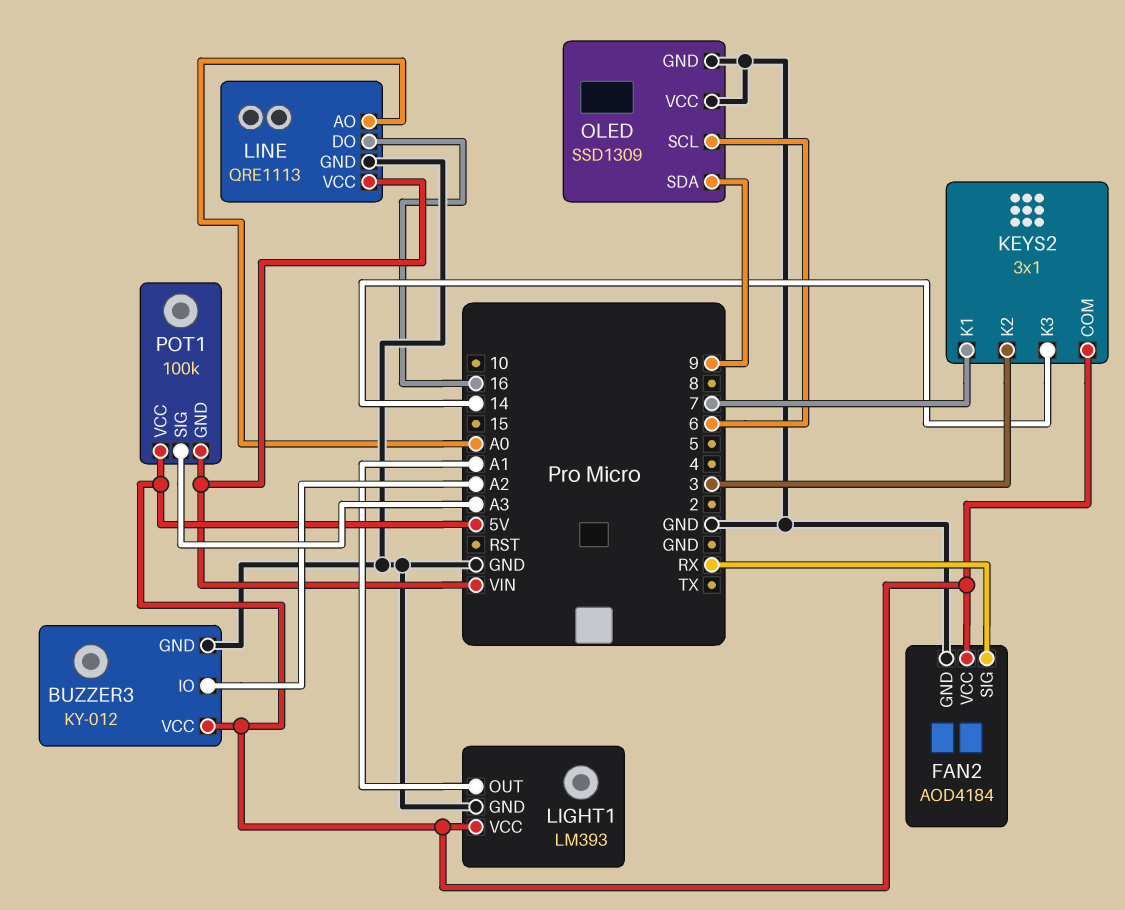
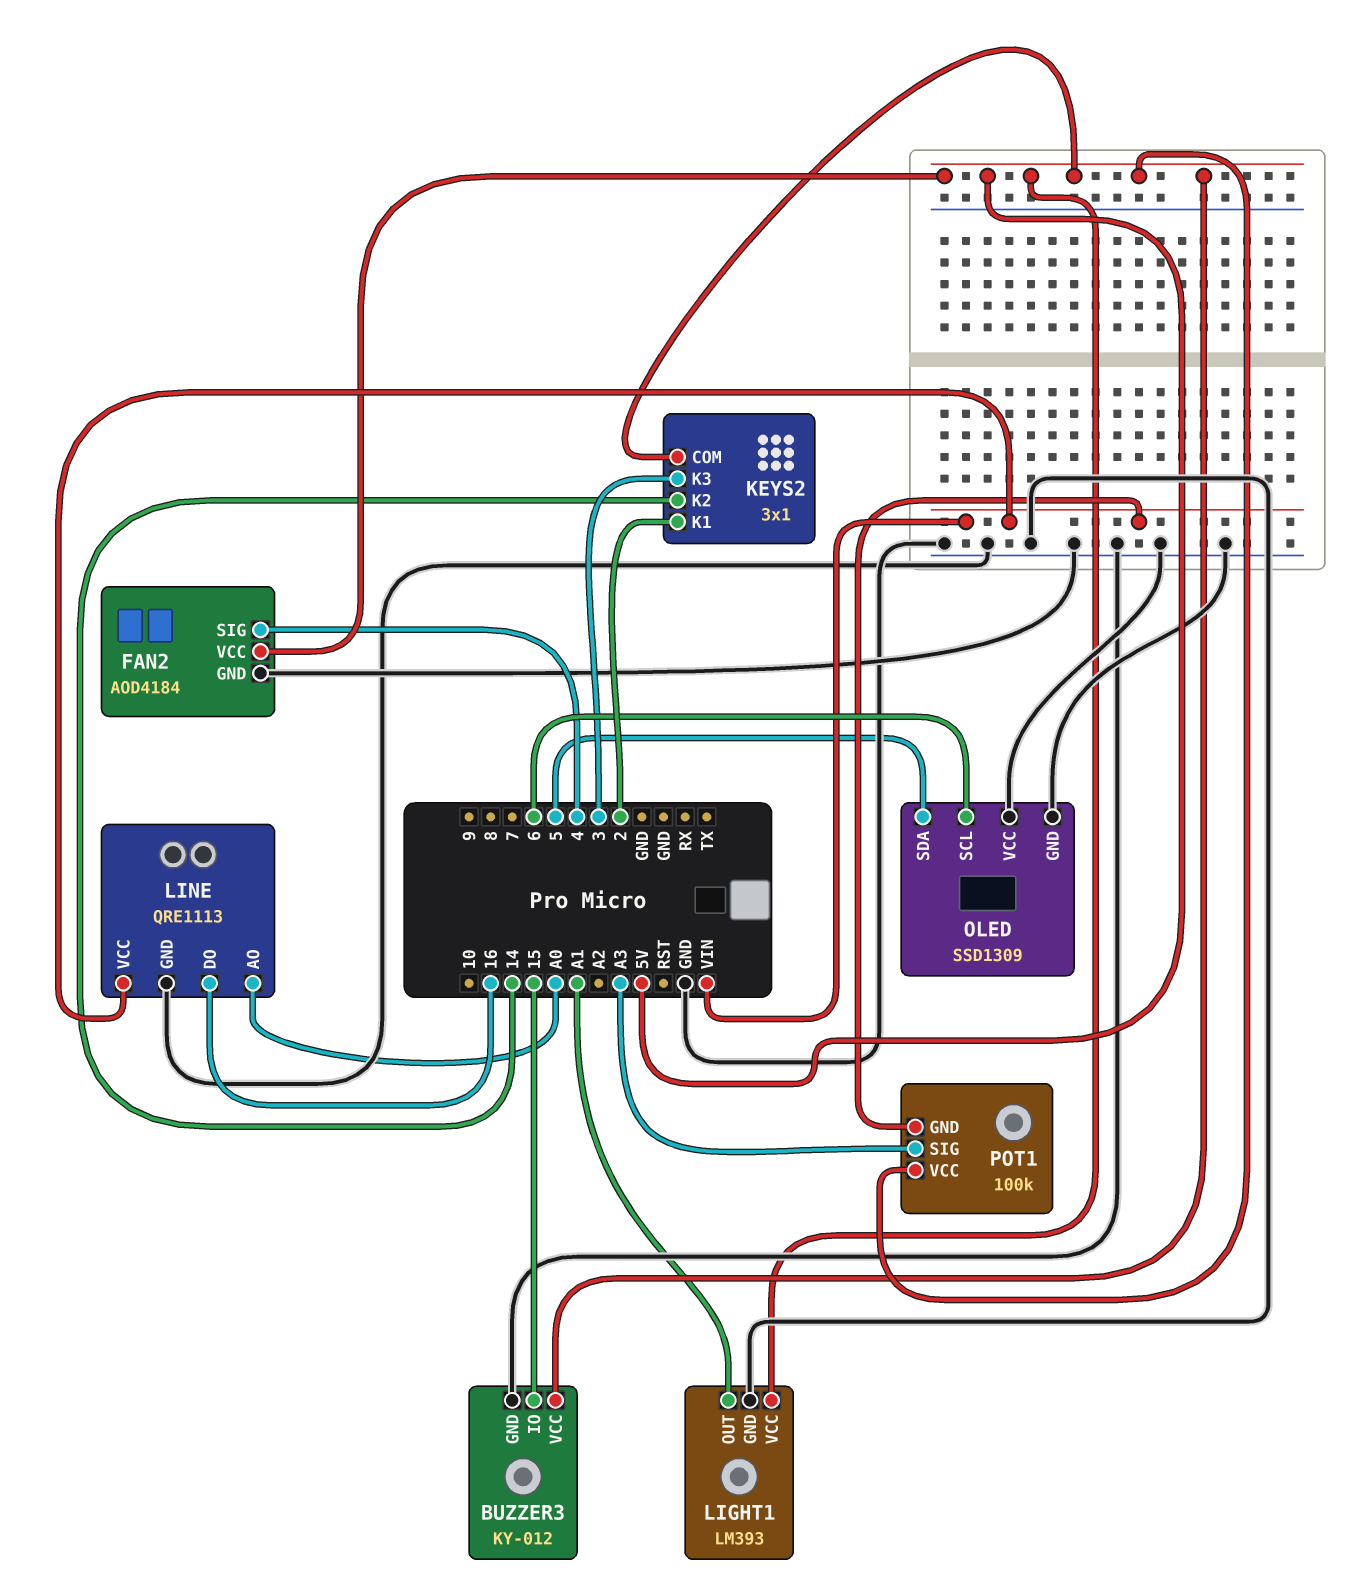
BUZZER3 pin IO: A2 -> 15
FAN2 pin SIG: RX -> 4
KEYS2 pin K1: 7 -> 2
KEYS2 pin K2: 3 -> 14
KEYS2 pin K3: 14 -> 3
OLED pin SDA: 9 -> 5

